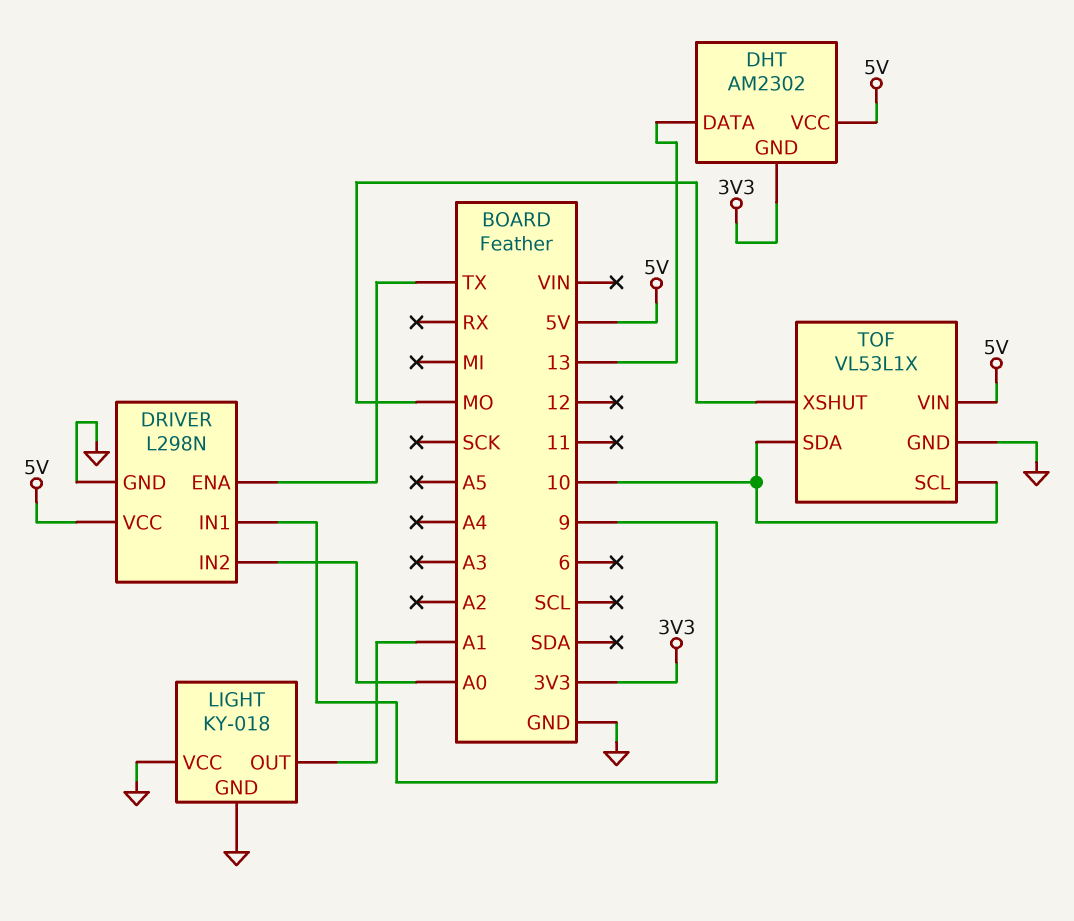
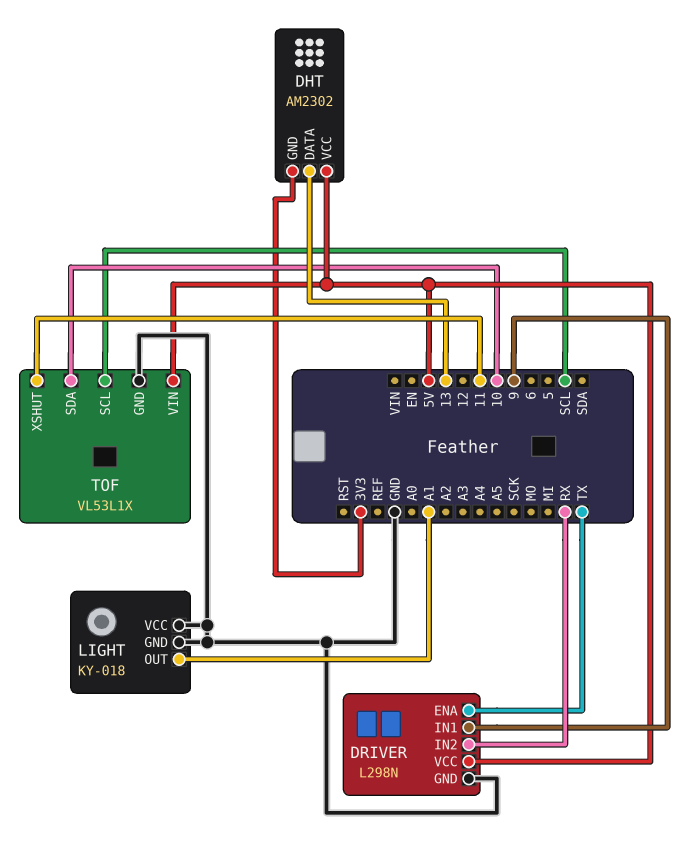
DRIVER pin IN2: A0 -> RX
TOF pin SCL: 10 -> SCL
TOF pin XSHUT: MO -> 11

